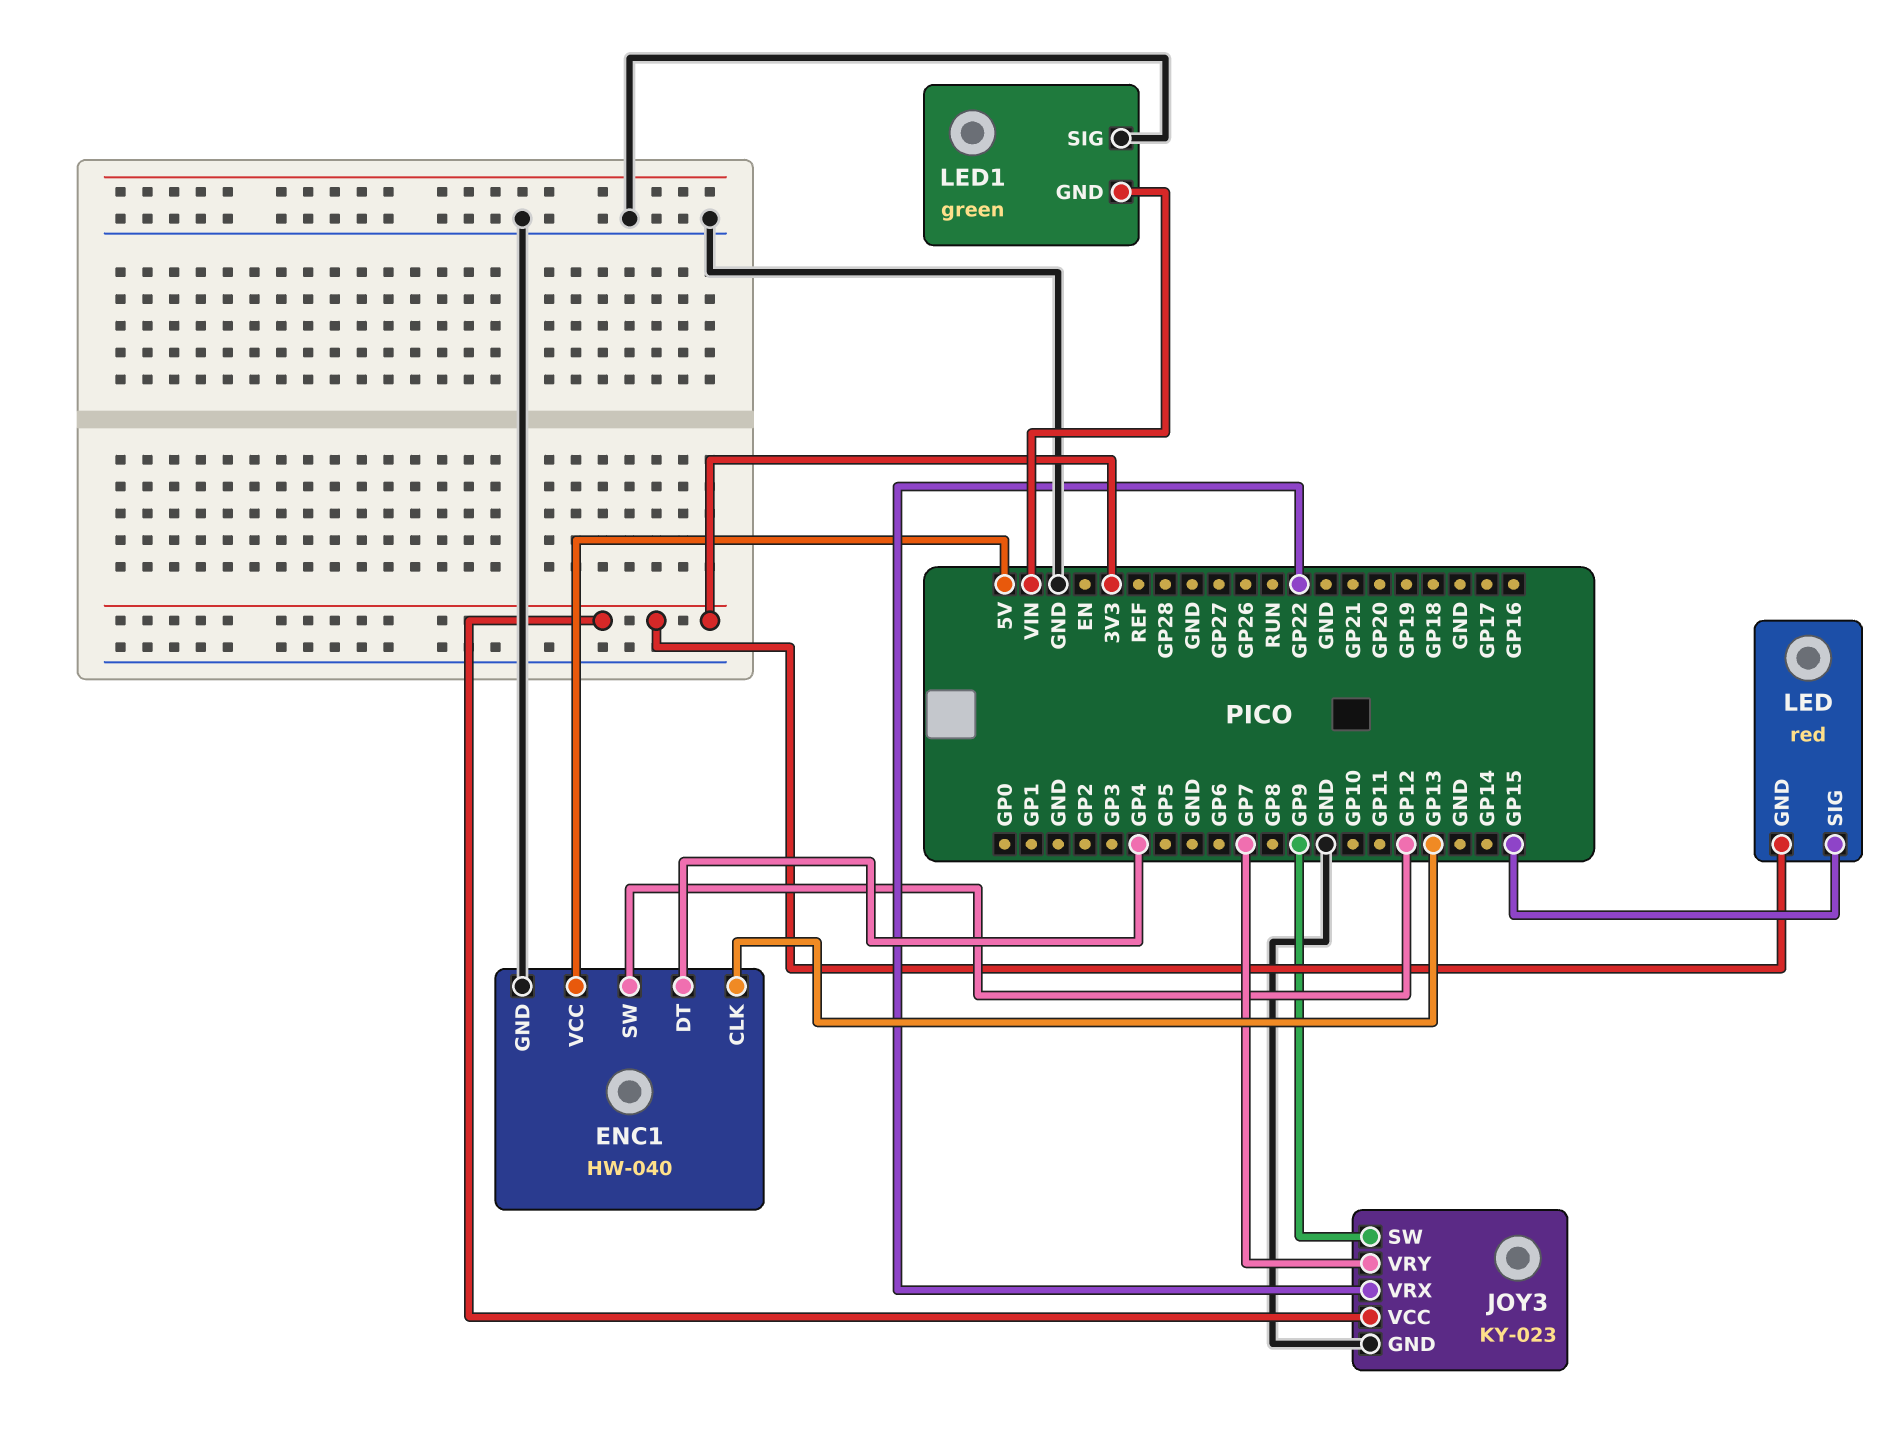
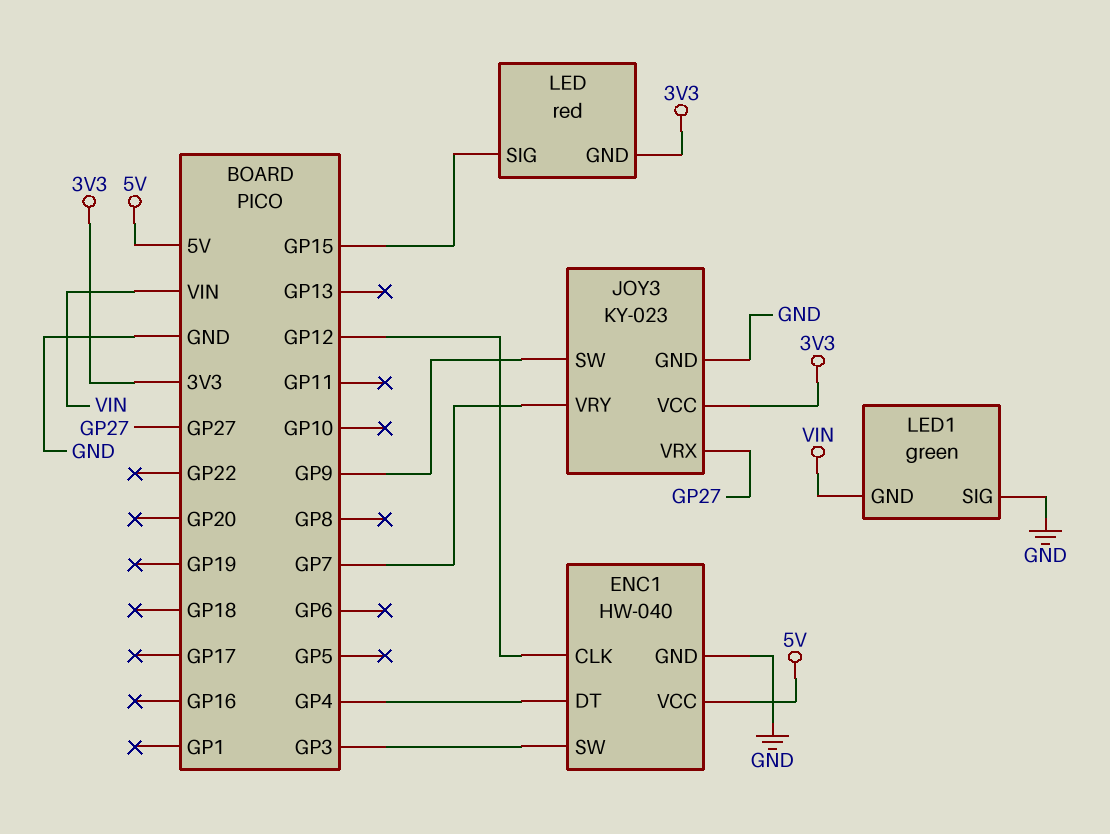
ENC1 pin CLK: GP13 -> GP12
ENC1 pin SW: GP12 -> GP3
JOY3 pin VRX: GP22 -> GP27

